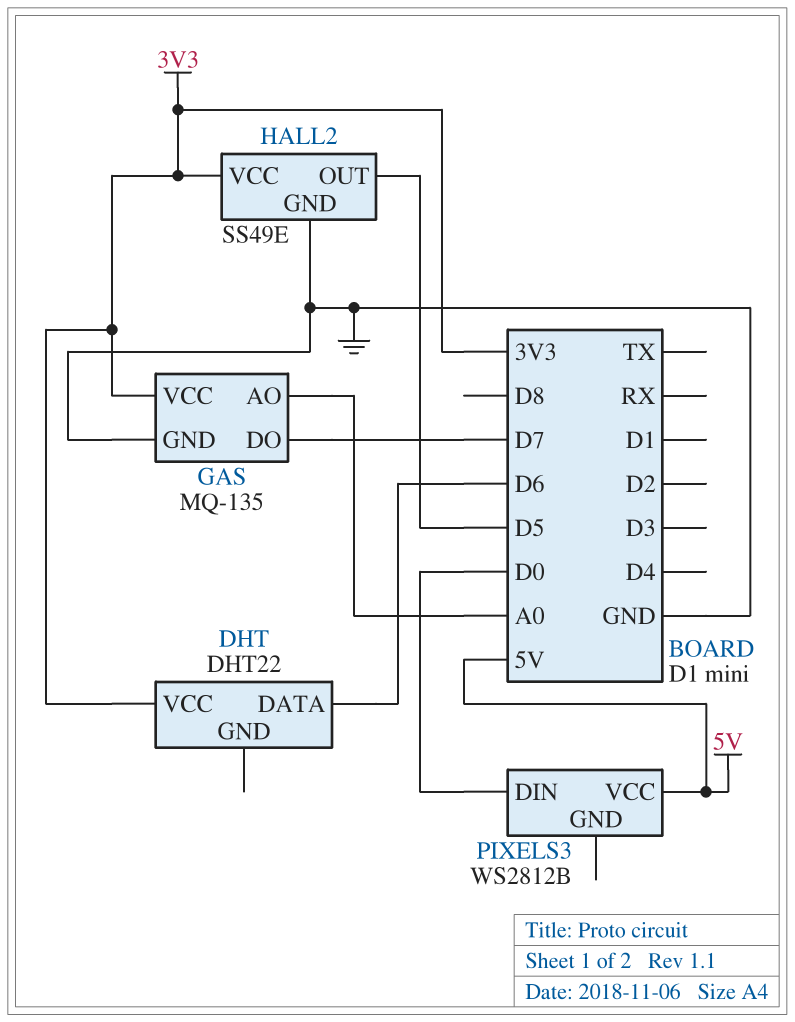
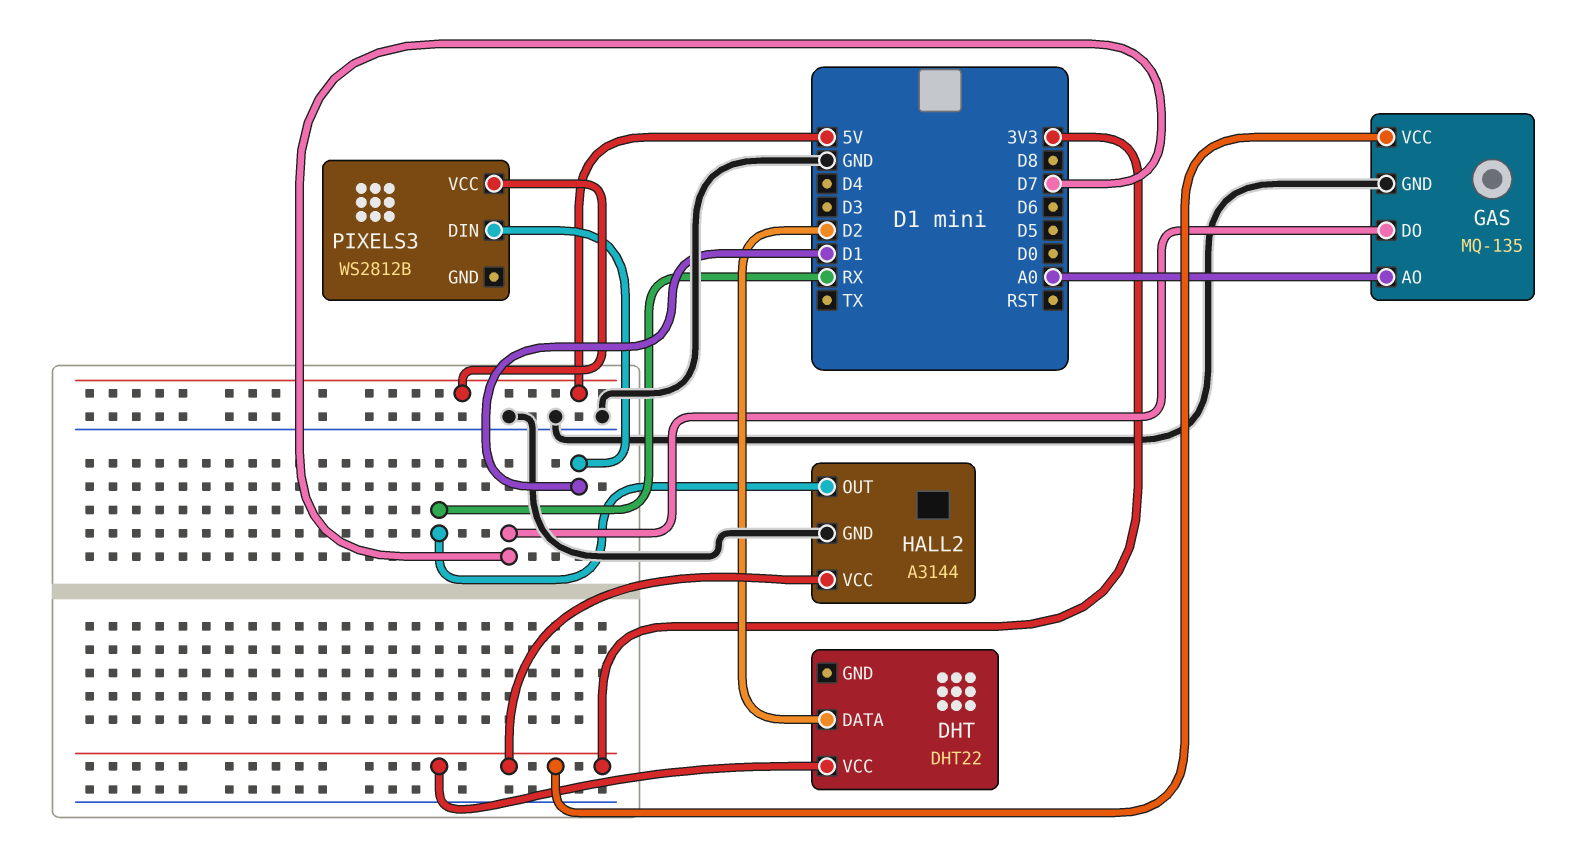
DHT pin DATA: D6 -> D2
HALL2: SS49E -> A3144
HALL2 pin OUT: D5 -> RX
PIXELS3 pin DIN: D0 -> D1

